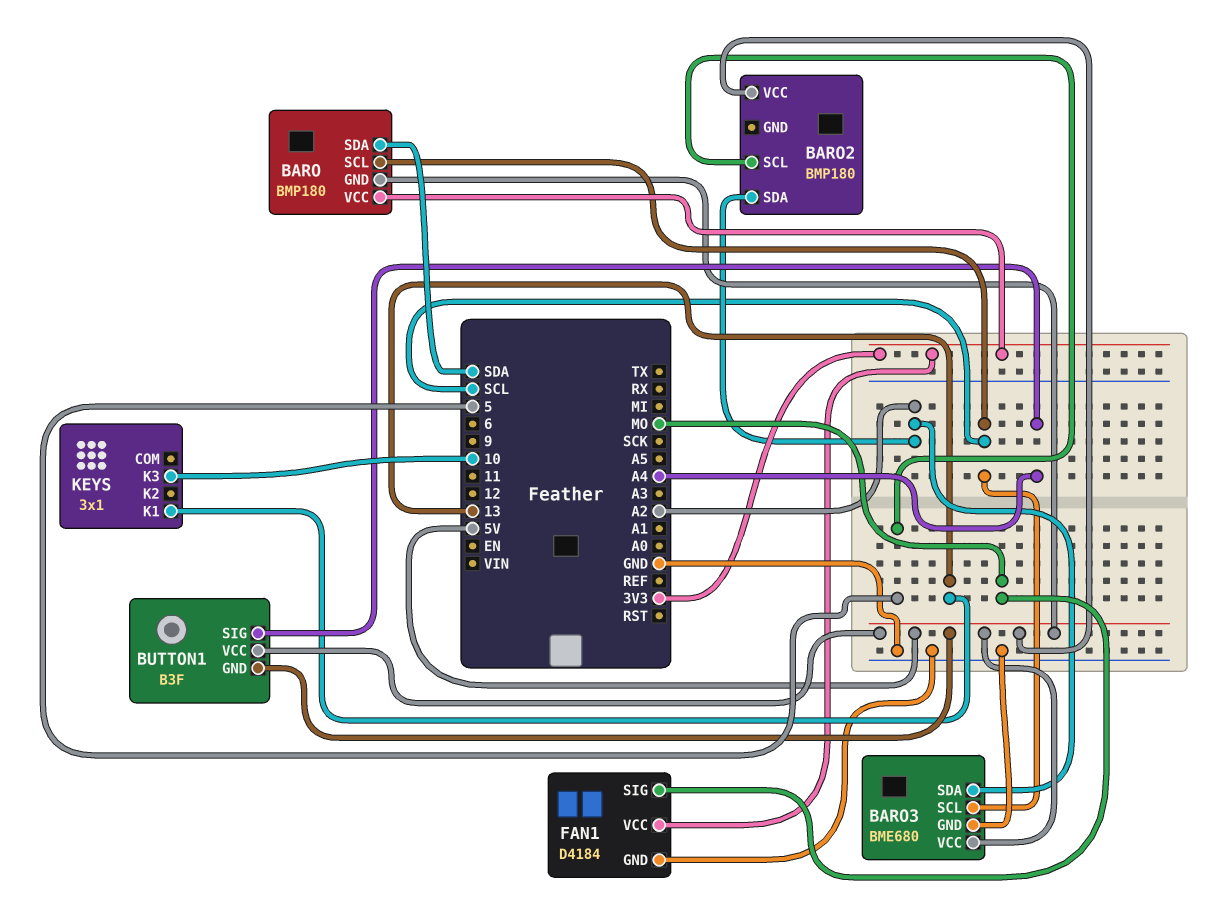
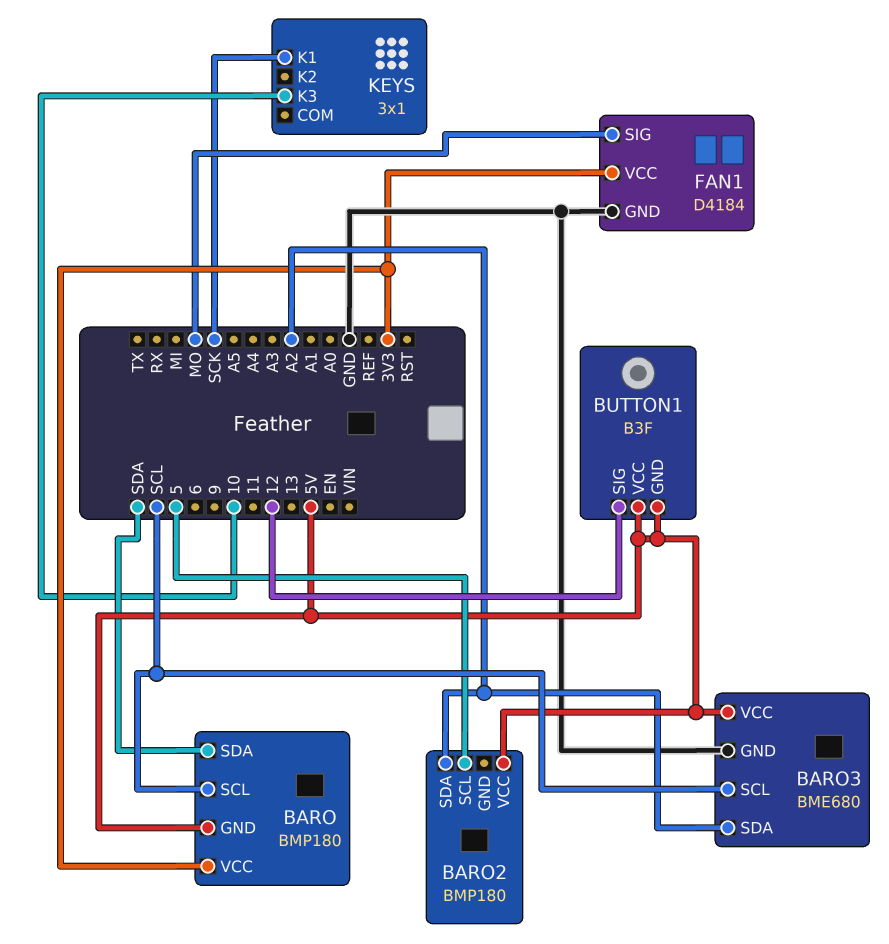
BUTTON1 pin SIG: A4 -> 12
KEYS pin K1: 13 -> SCK

